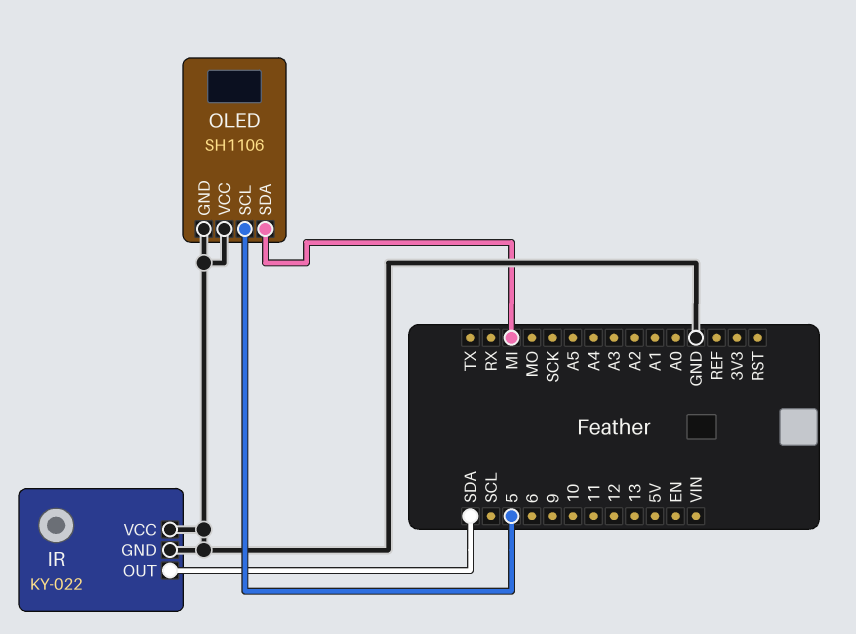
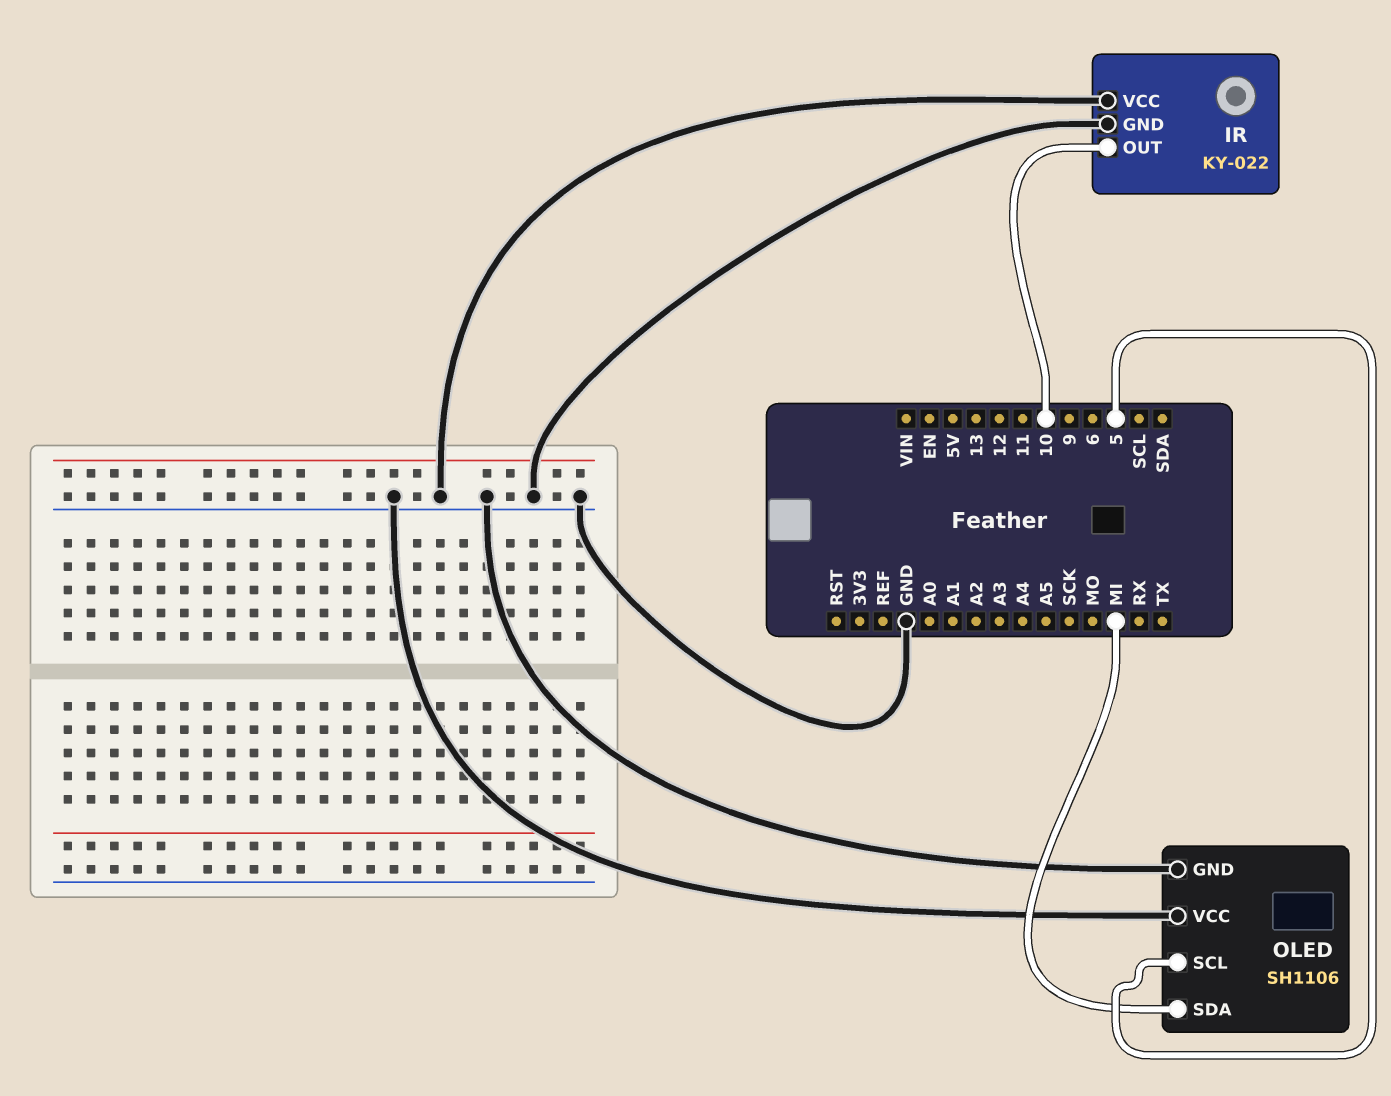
IR pin OUT: SDA -> 10

